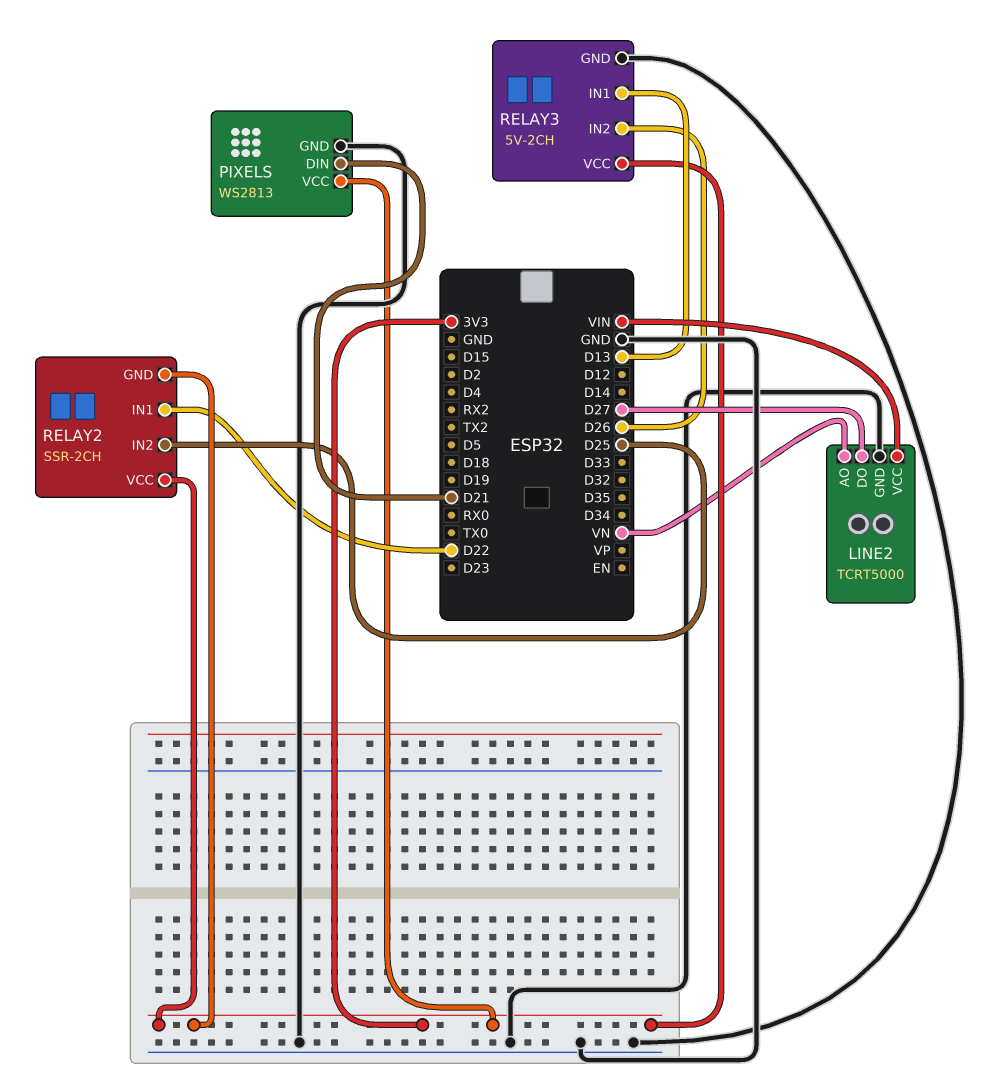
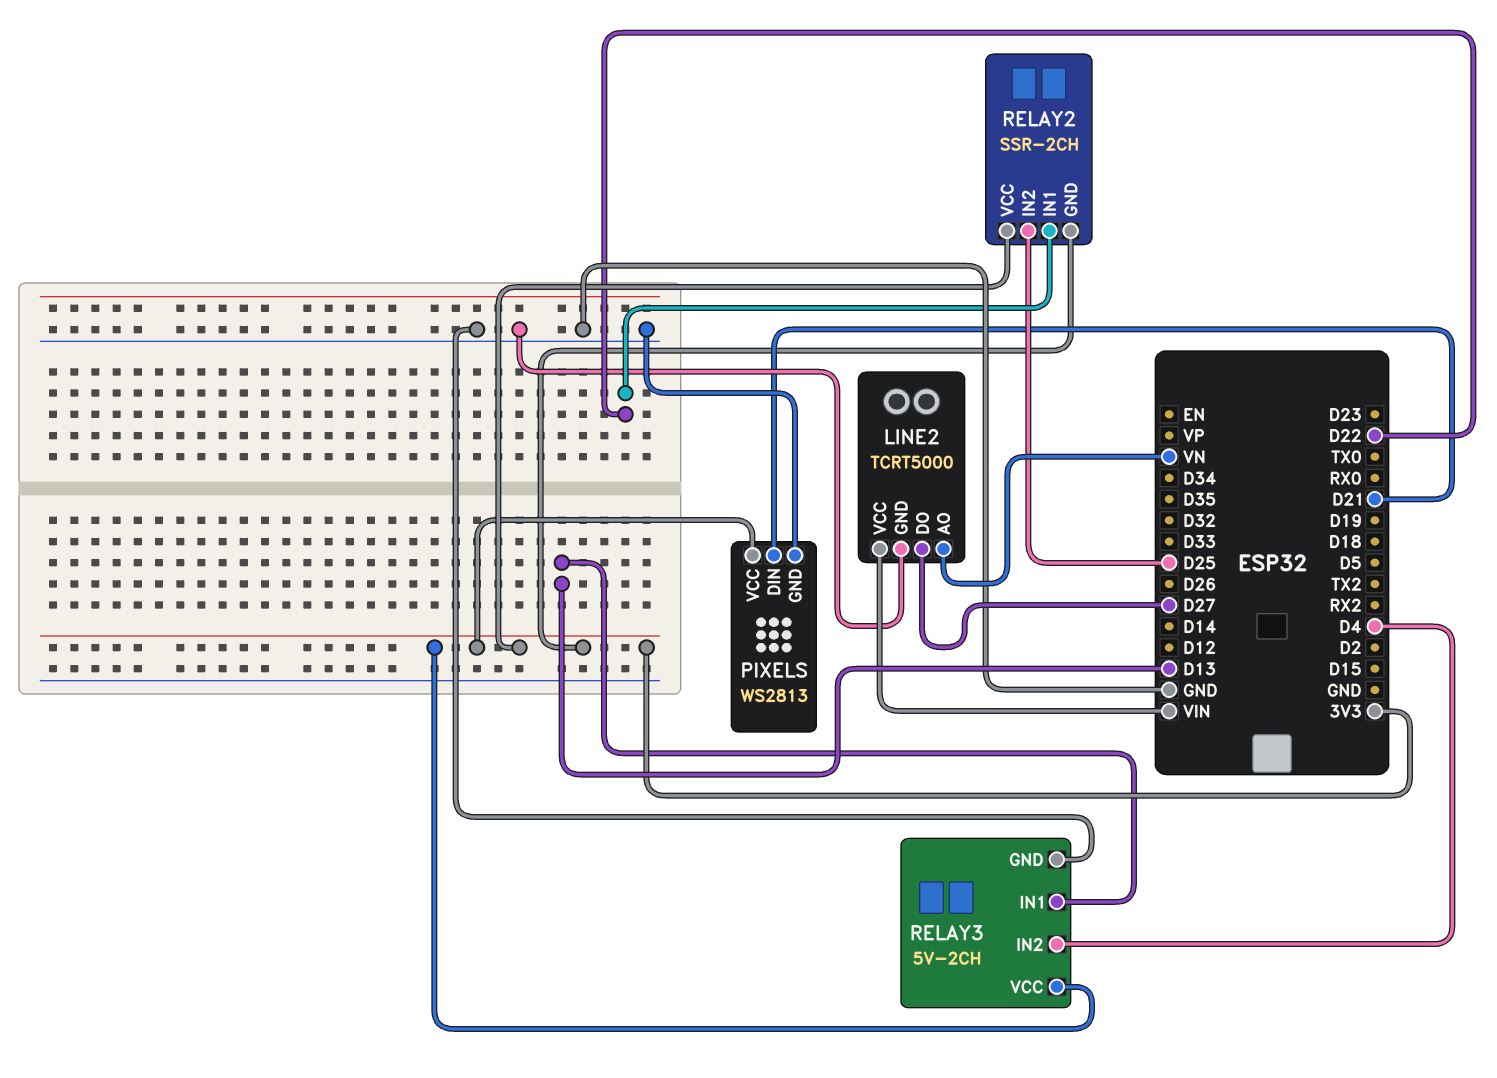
RELAY3 pin IN2: D26 -> D4

